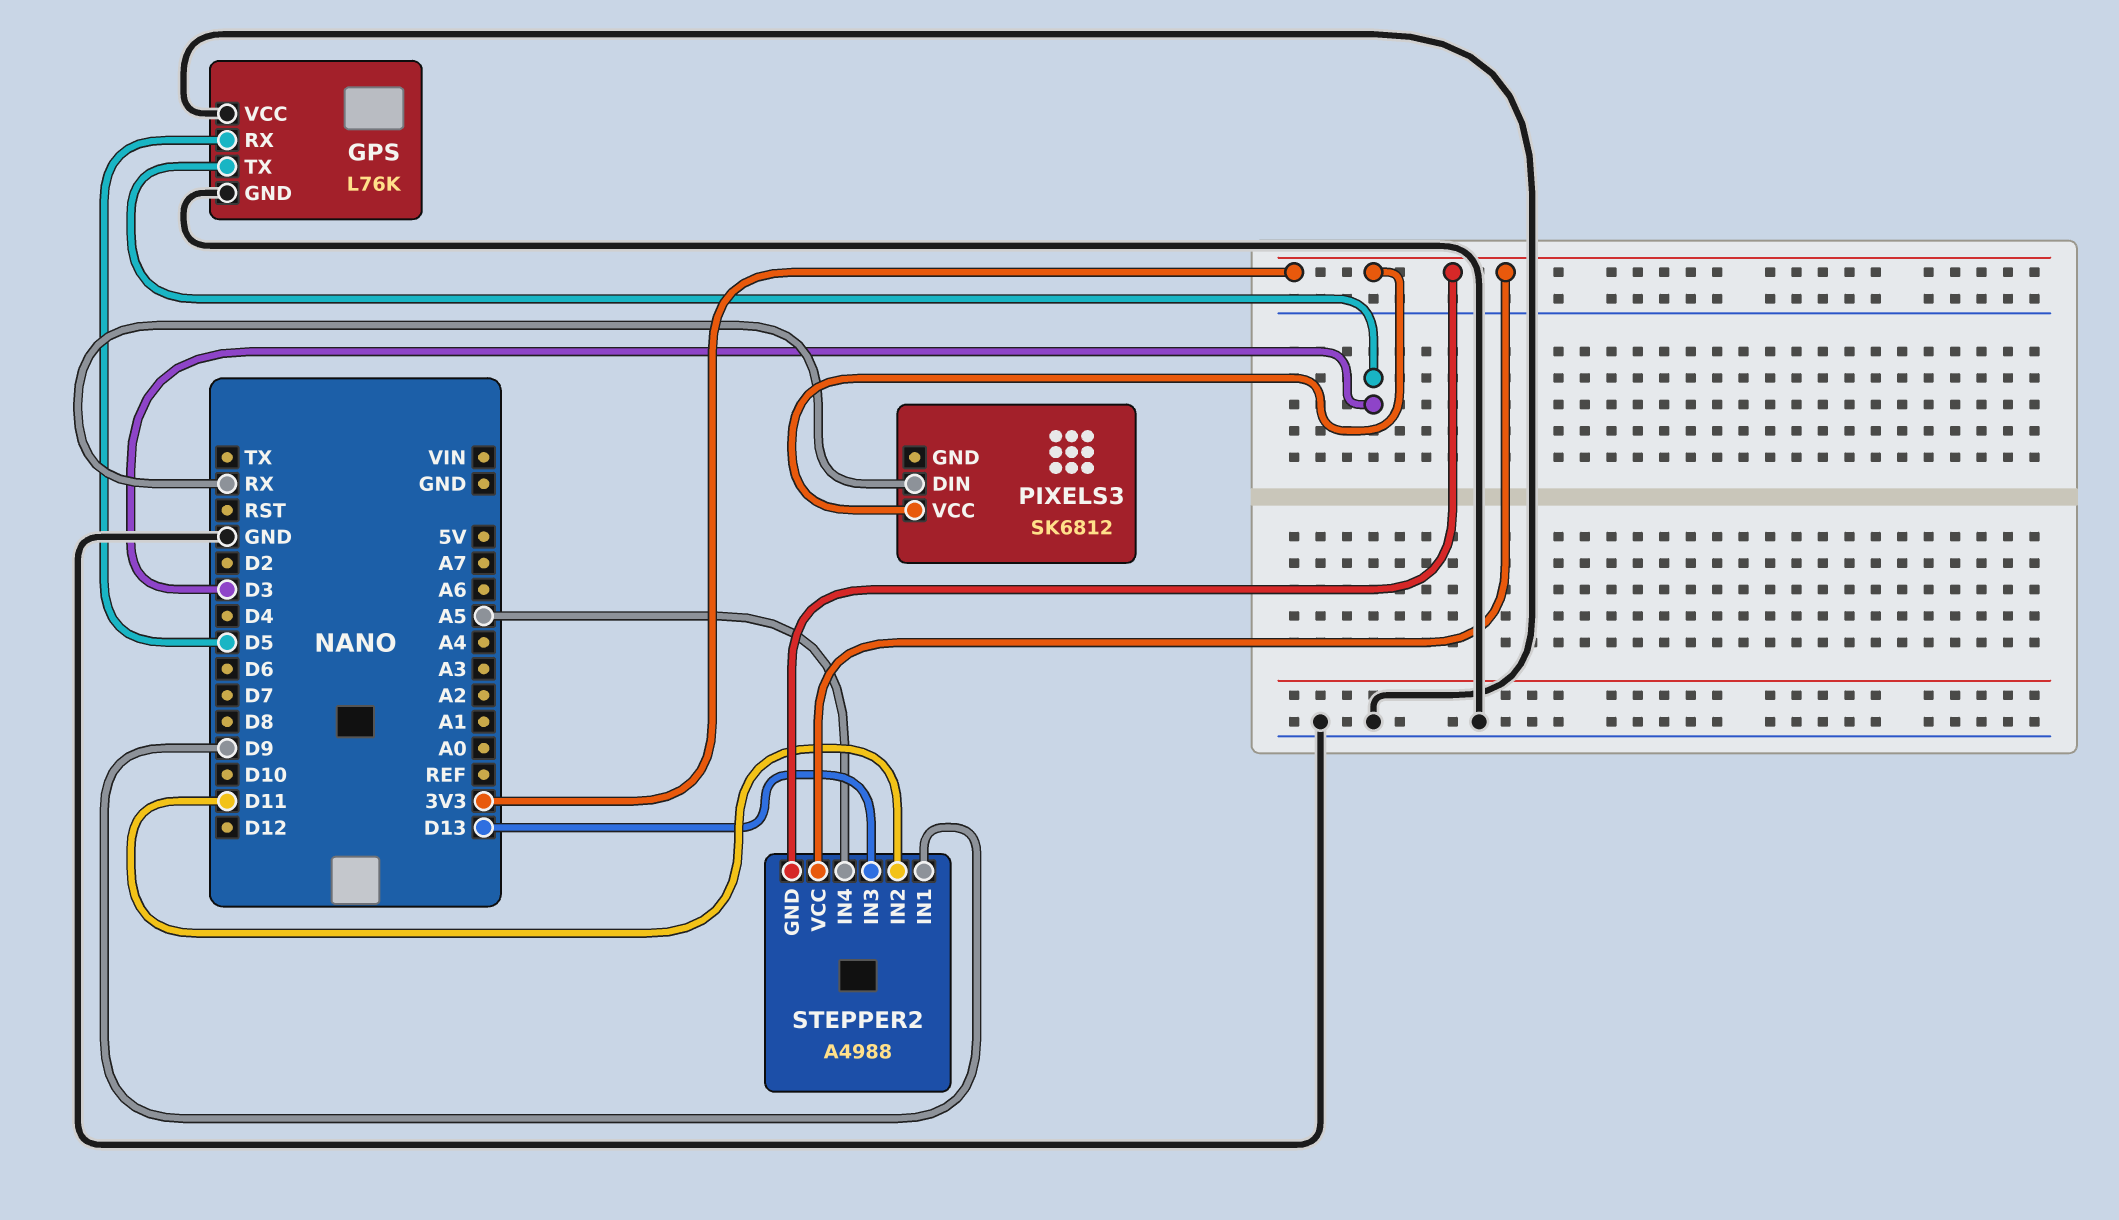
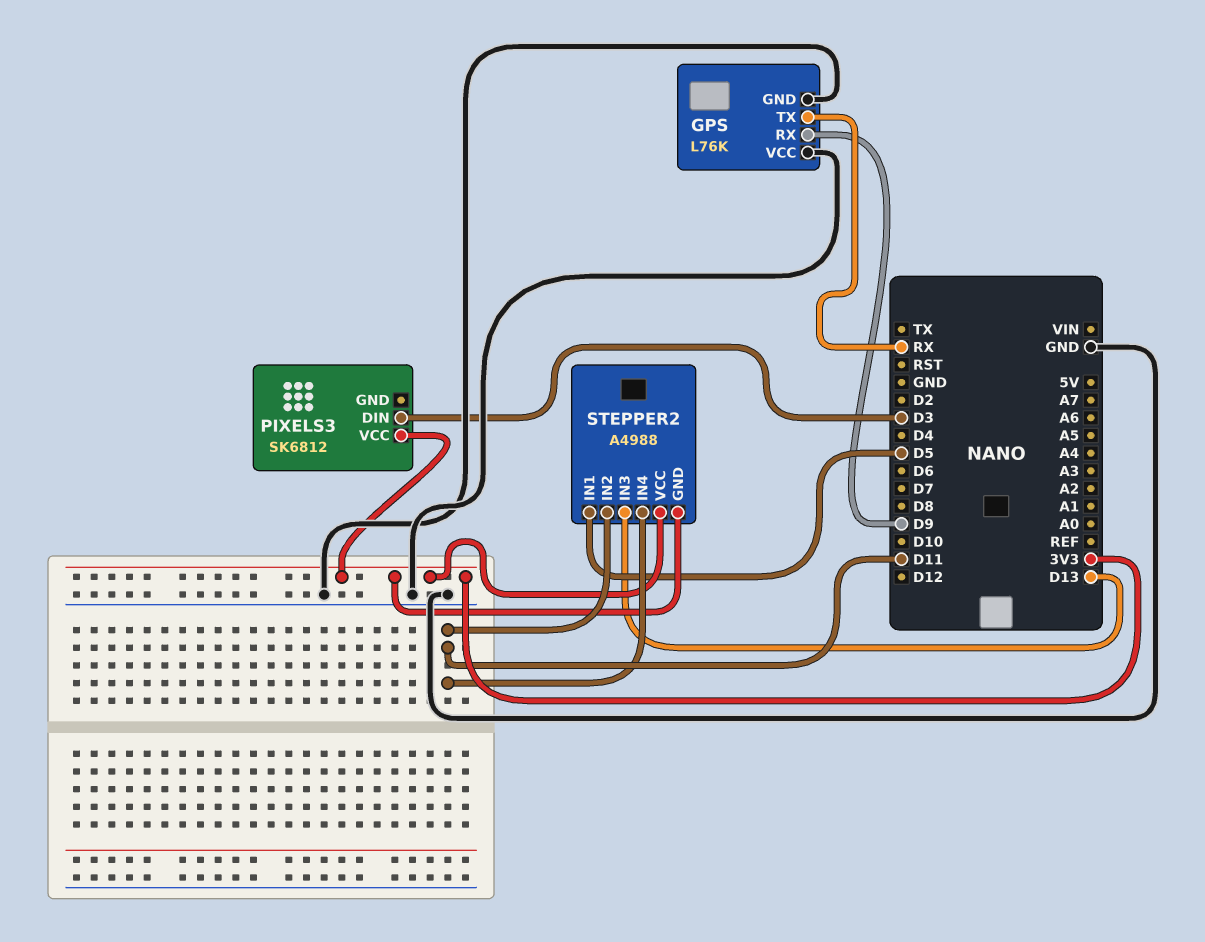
GPS pin RX: D5 -> D9
GPS pin TX: D3 -> RX
PIXELS3 pin DIN: RX -> D3
STEPPER2 pin IN1: D9 -> D5
STEPPER2 pin IN4: A5 -> D11

